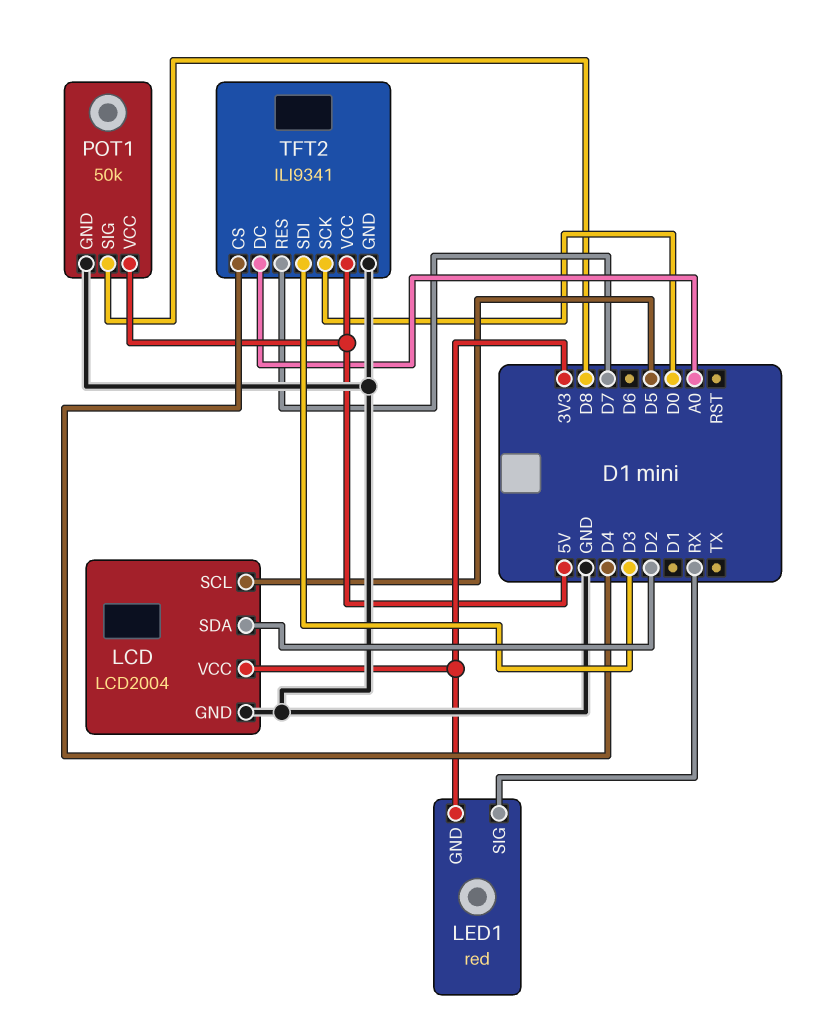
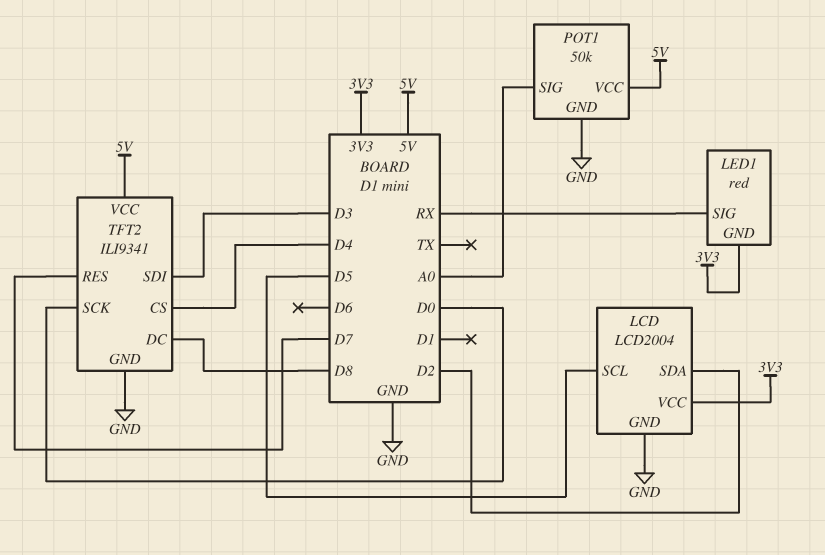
POT1 pin SIG: D8 -> A0
TFT2 pin DC: A0 -> D8

